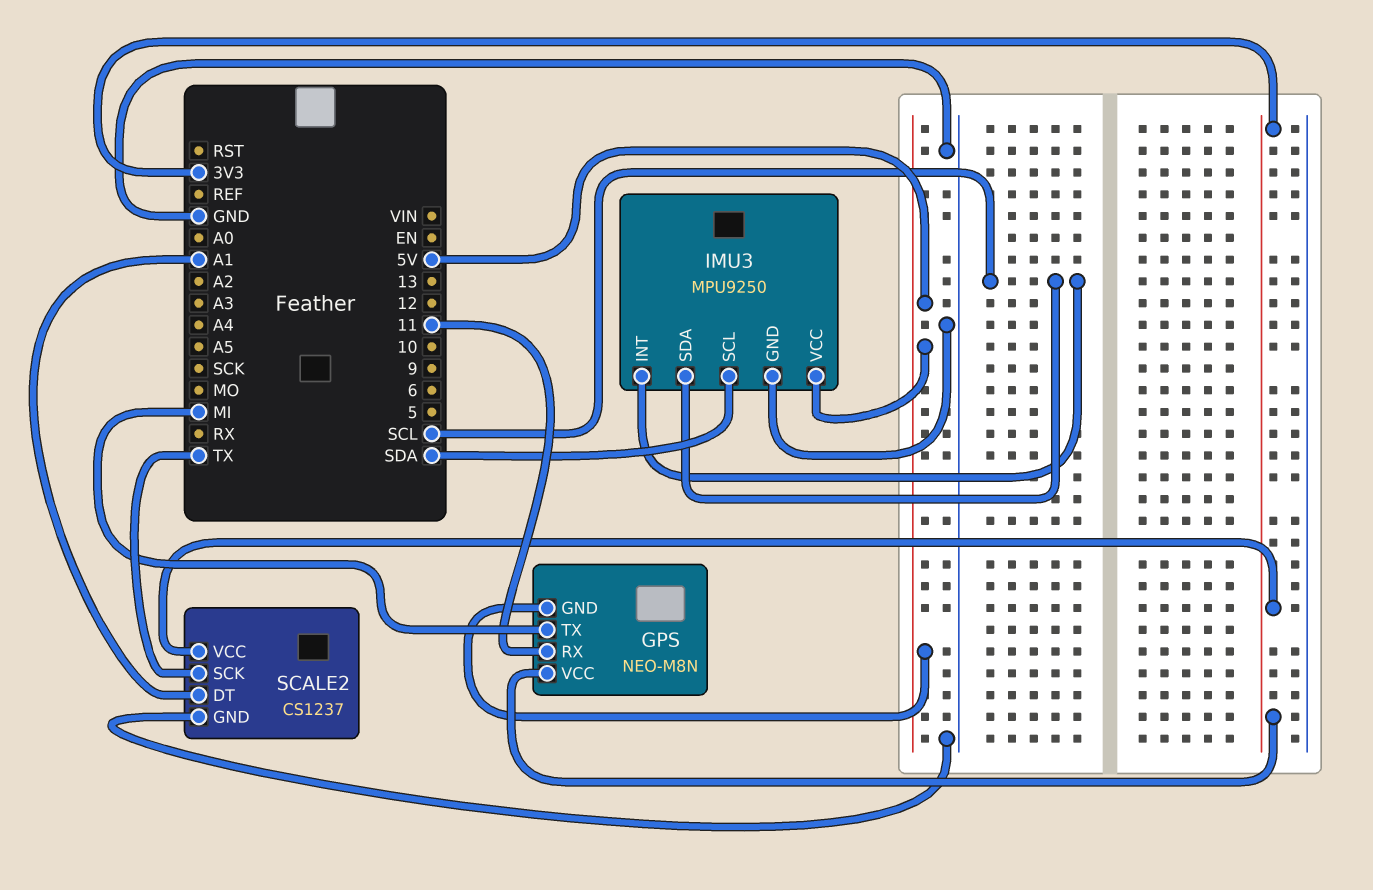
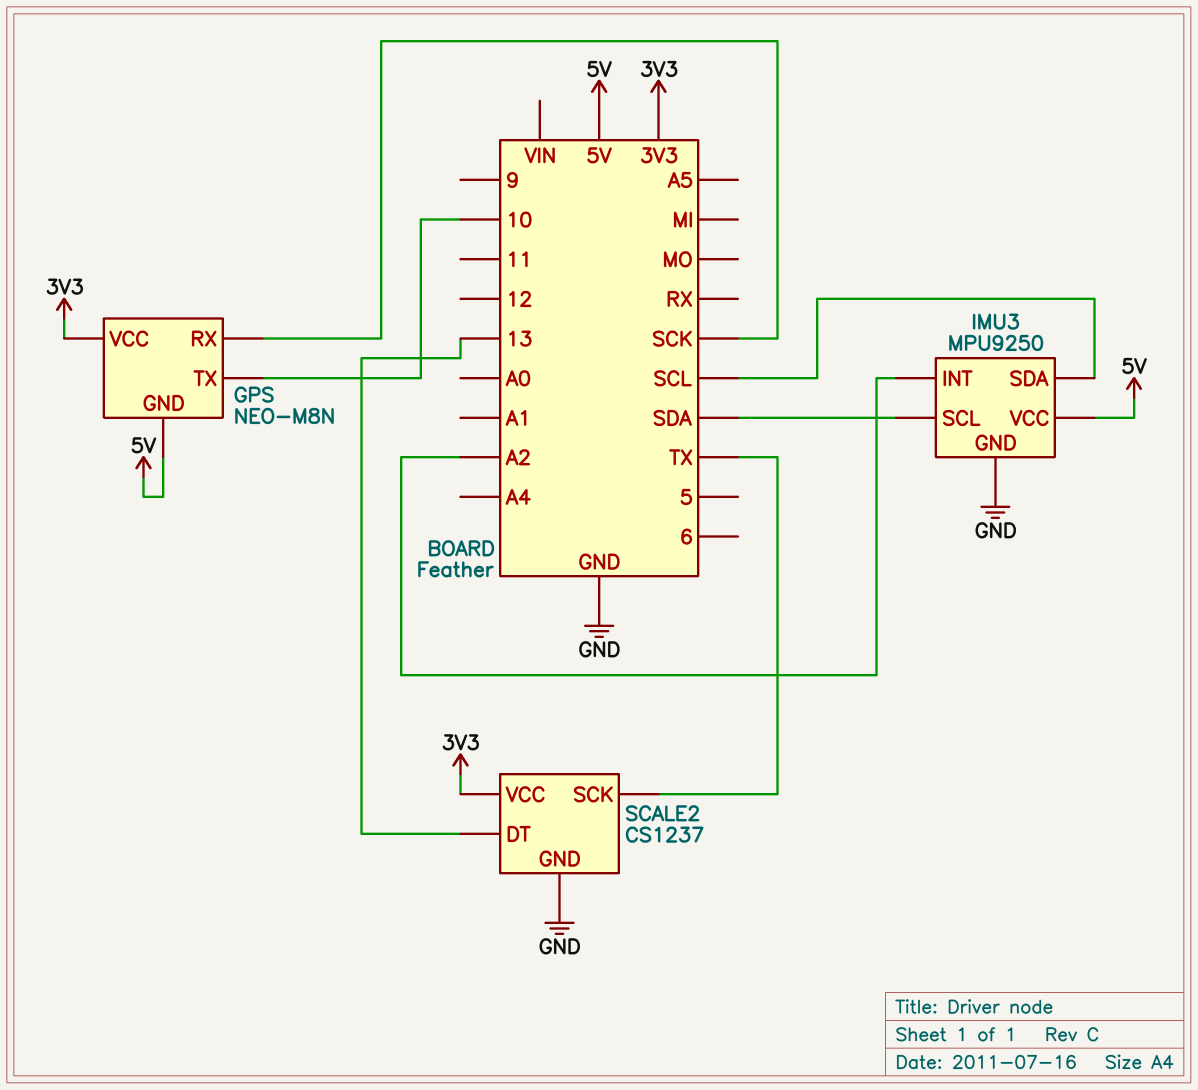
GPS pin RX: 11 -> SCK
GPS pin TX: MI -> 10
IMU3 pin INT: SCL -> A2
SCALE2 pin DT: A1 -> 13

